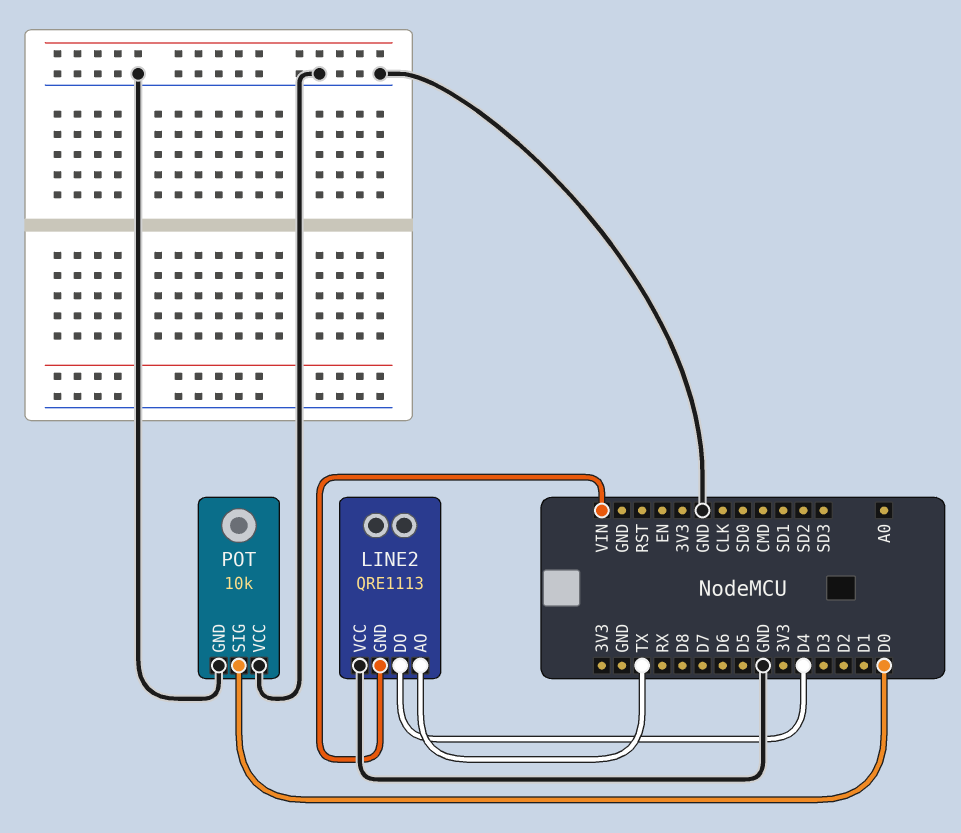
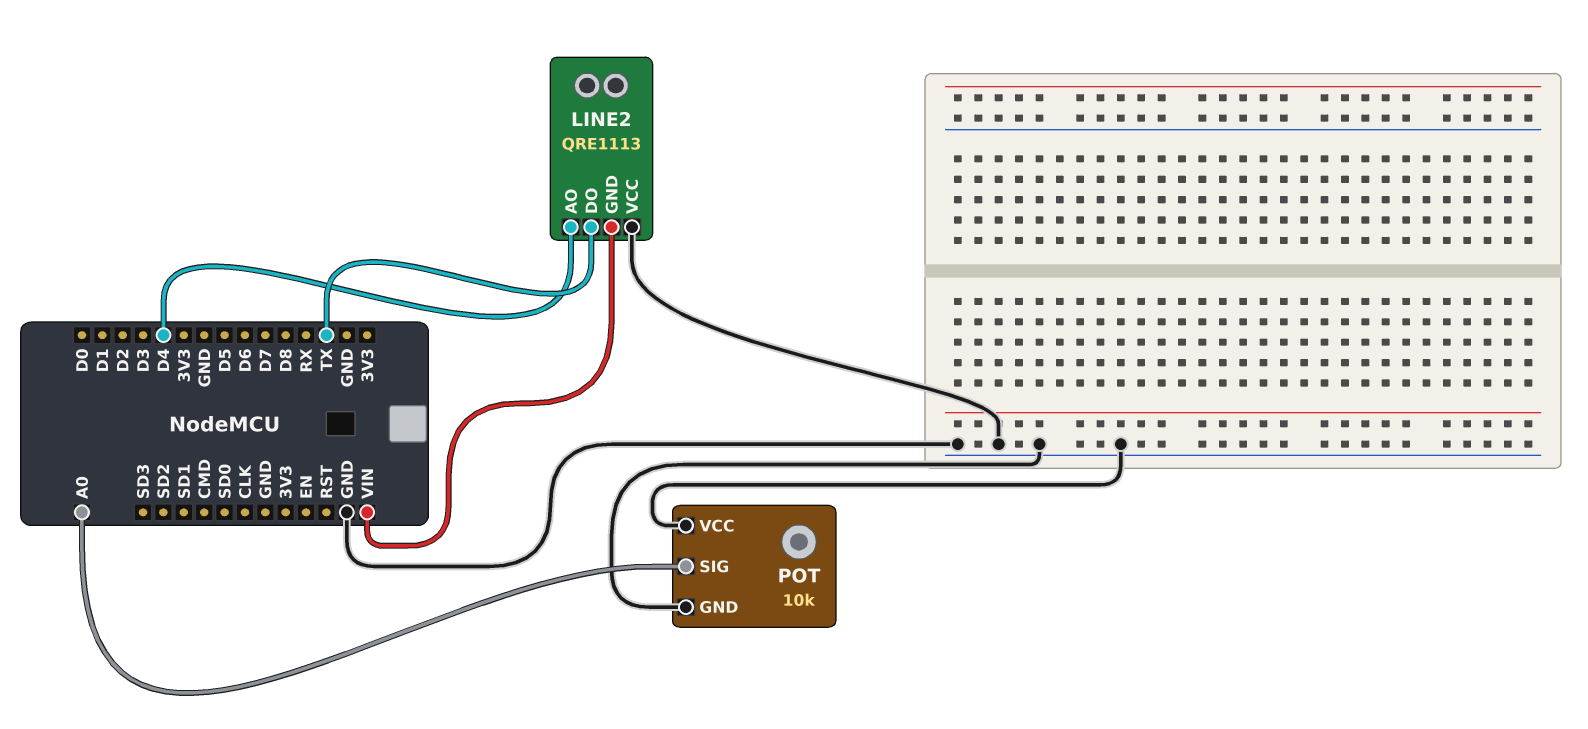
LINE2 pin AO: TX -> D4
LINE2 pin DO: D4 -> TX
POT pin SIG: D0 -> A0

